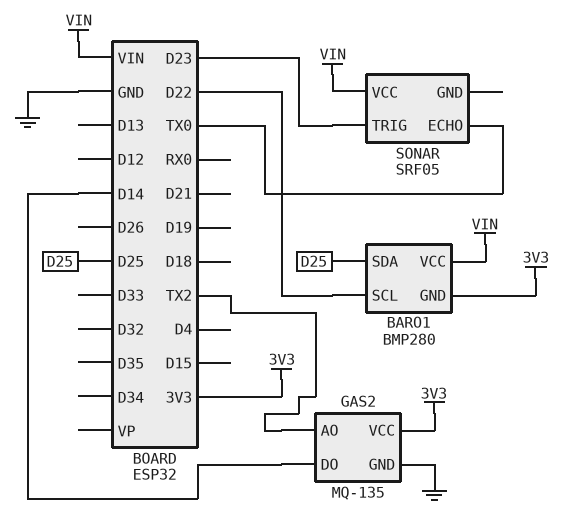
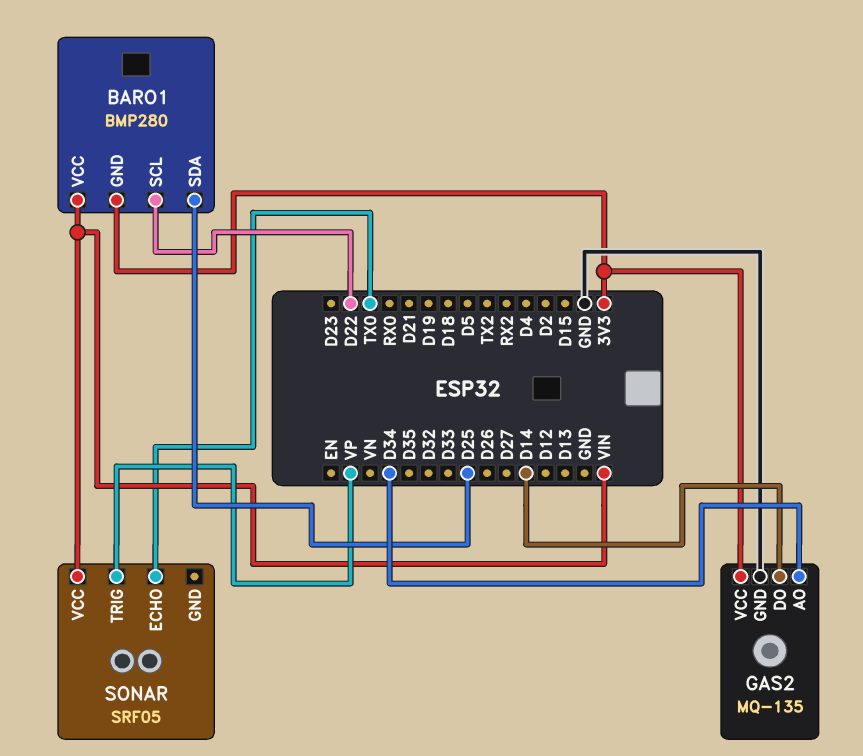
GAS2 pin AO: TX2 -> D34
SONAR pin TRIG: D23 -> VP

